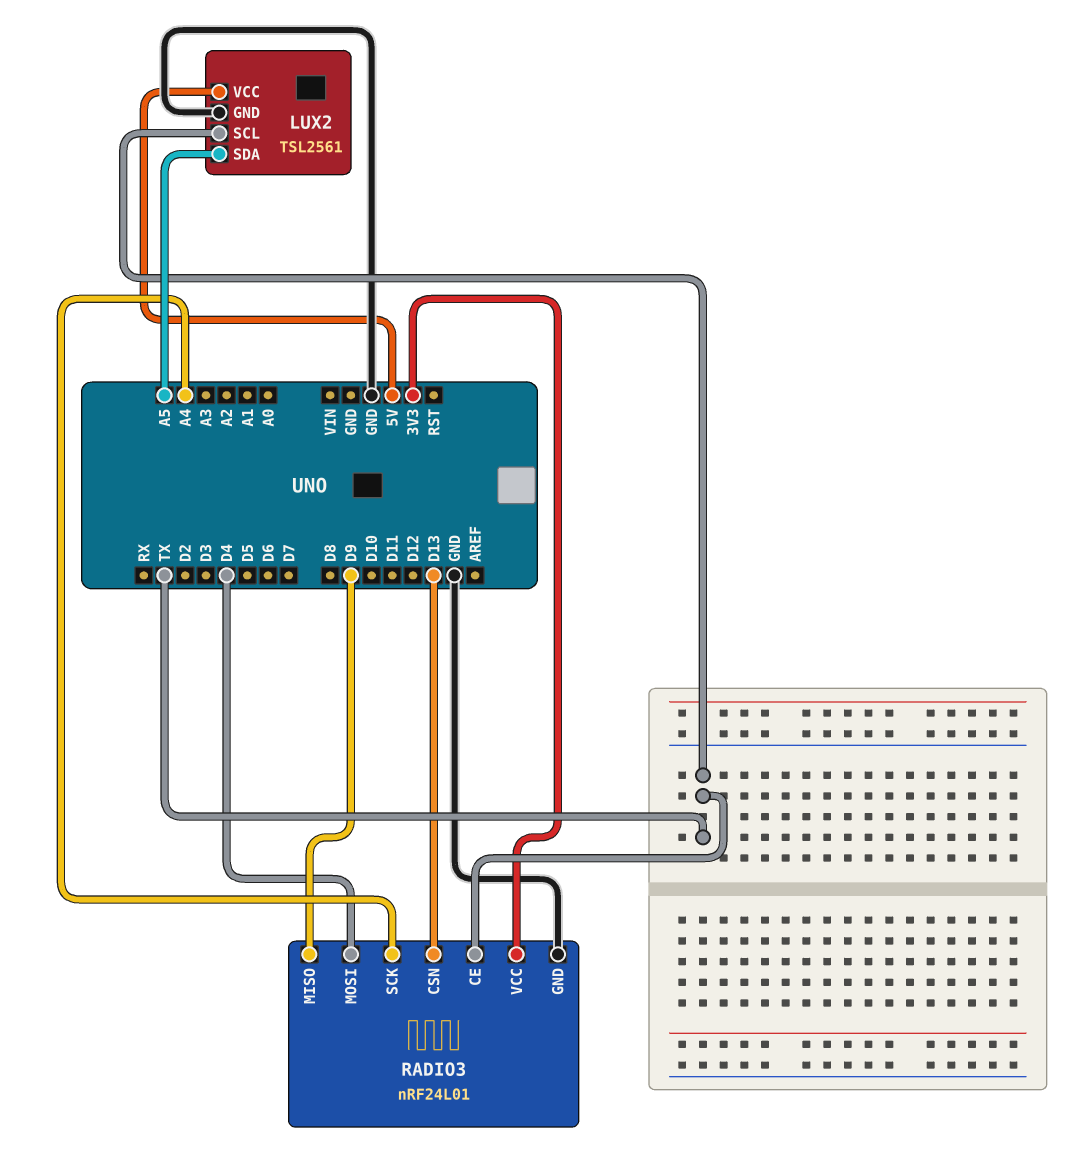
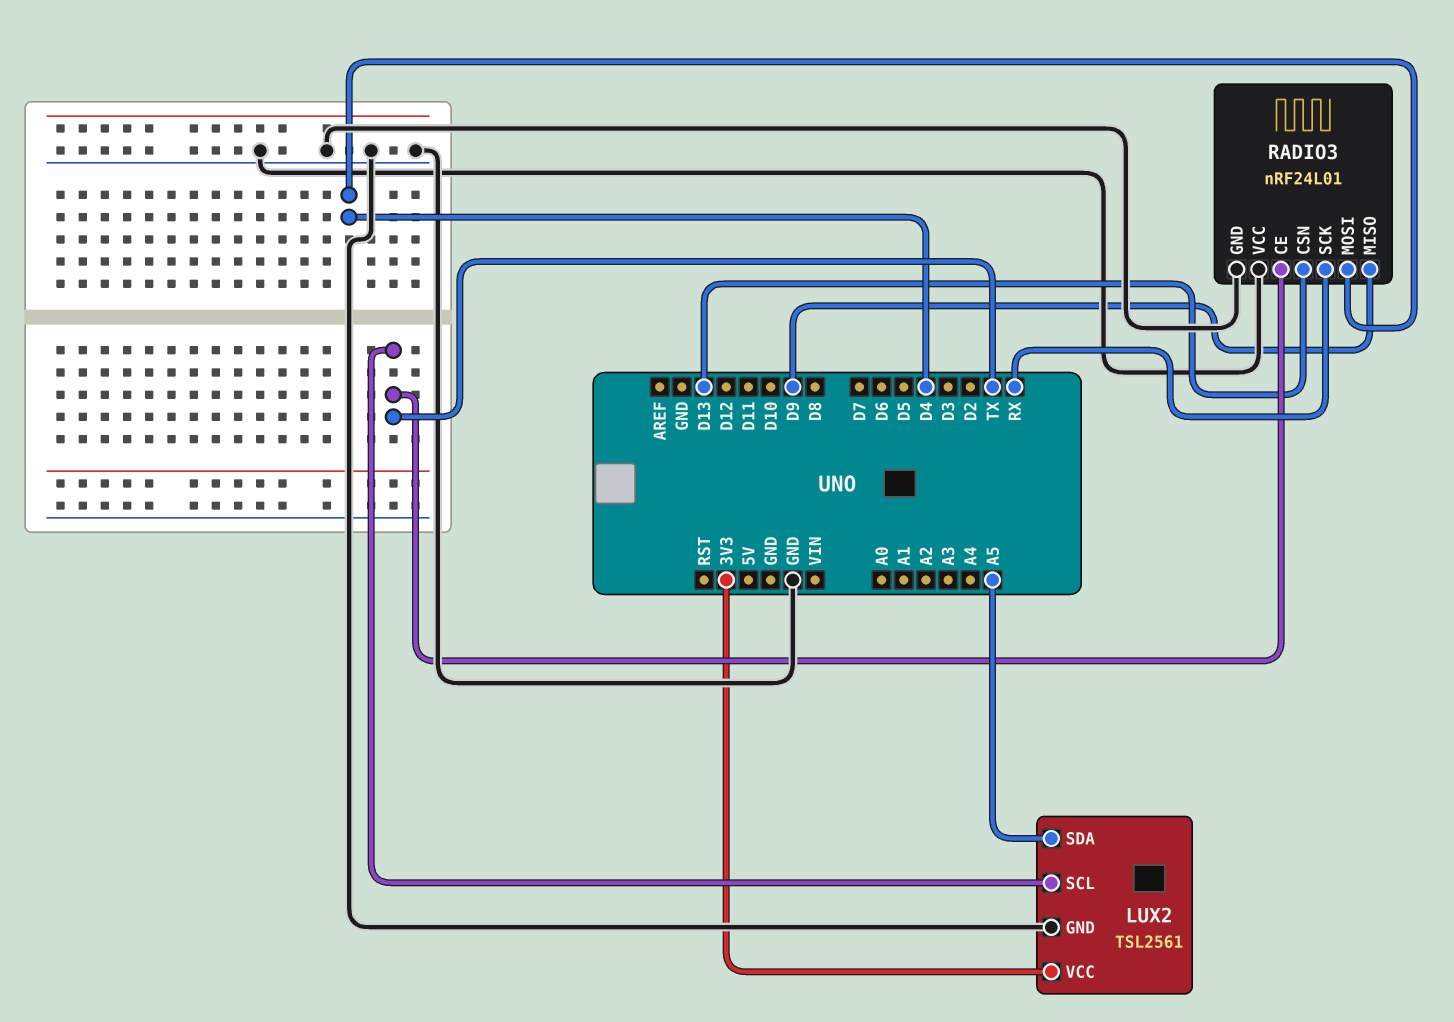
LUX2 pin VCC: 5V -> 3V3
RADIO3 pin SCK: A4 -> RX
RADIO3 pin VCC: 3V3 -> GND

